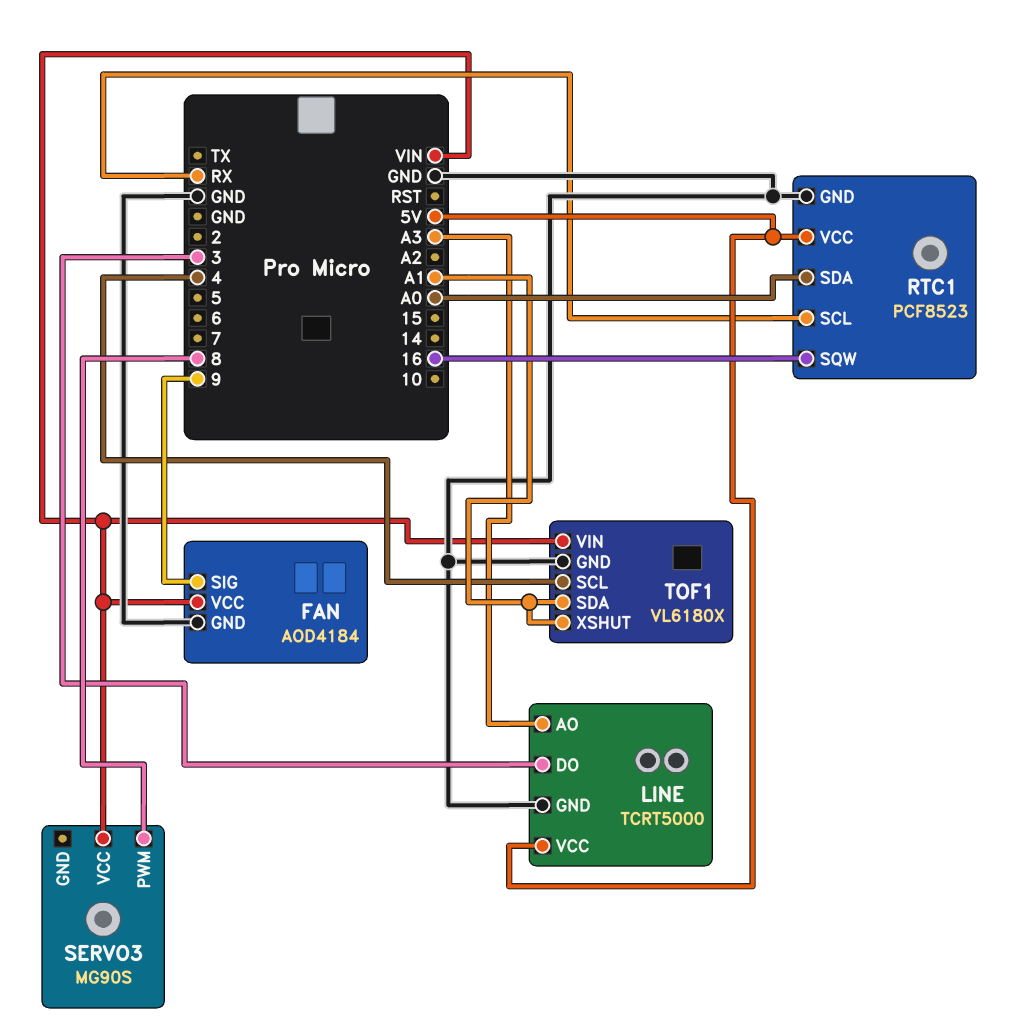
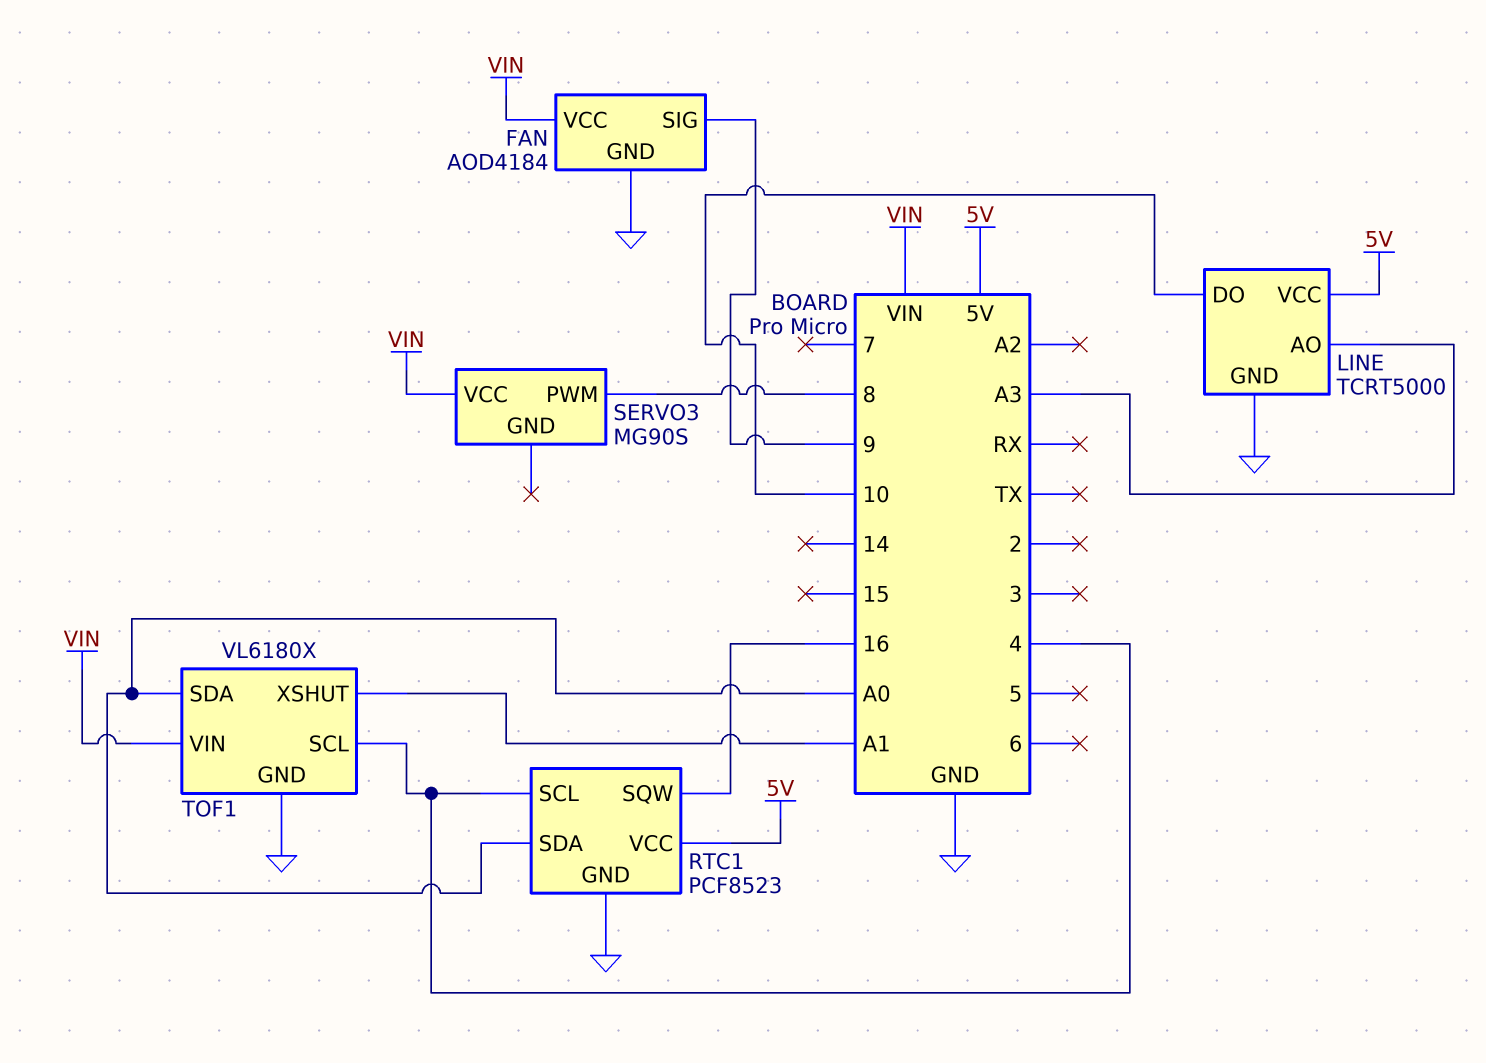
LINE pin DO: 3 -> 10
RTC1 pin SCL: RX -> 4
TOF1 pin SDA: A1 -> A0

